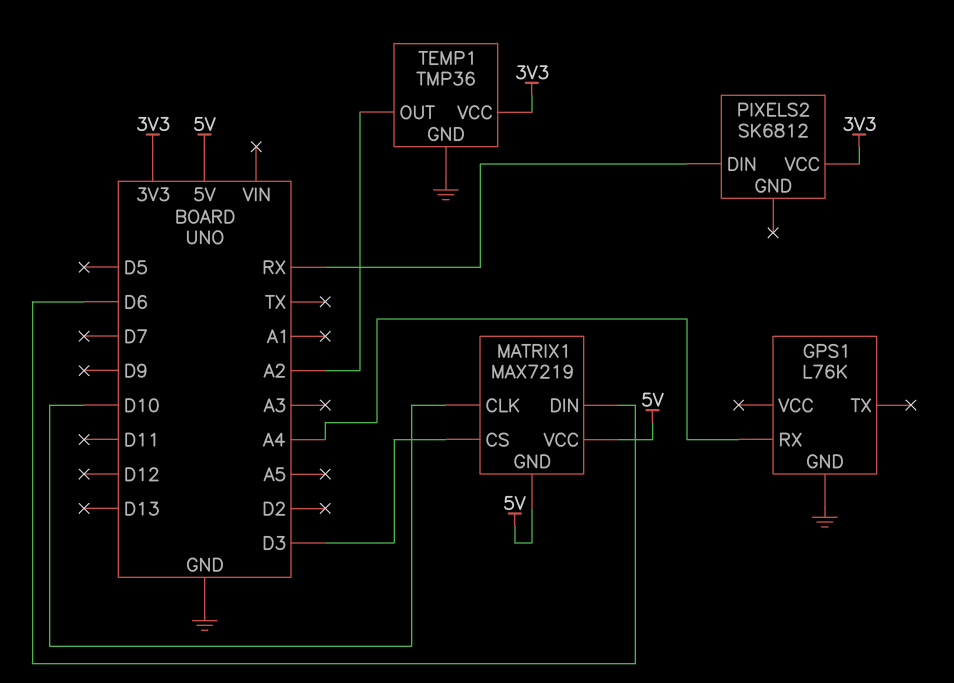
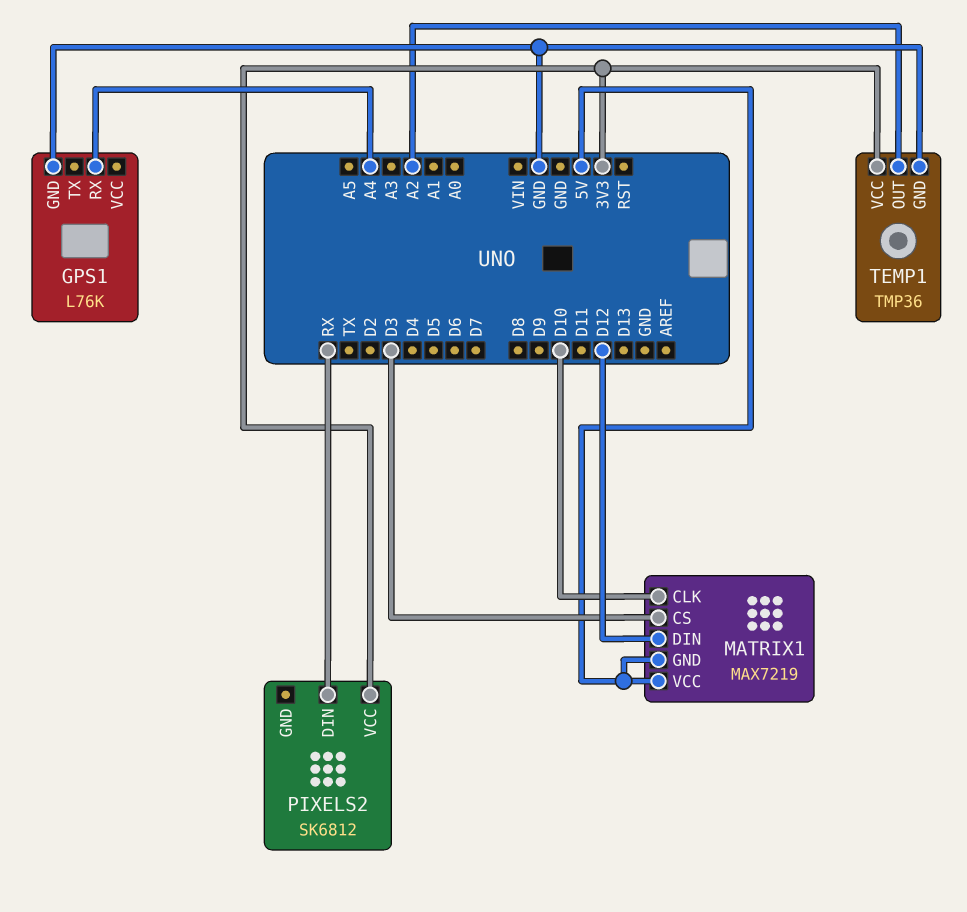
MATRIX1 pin DIN: D6 -> D12

